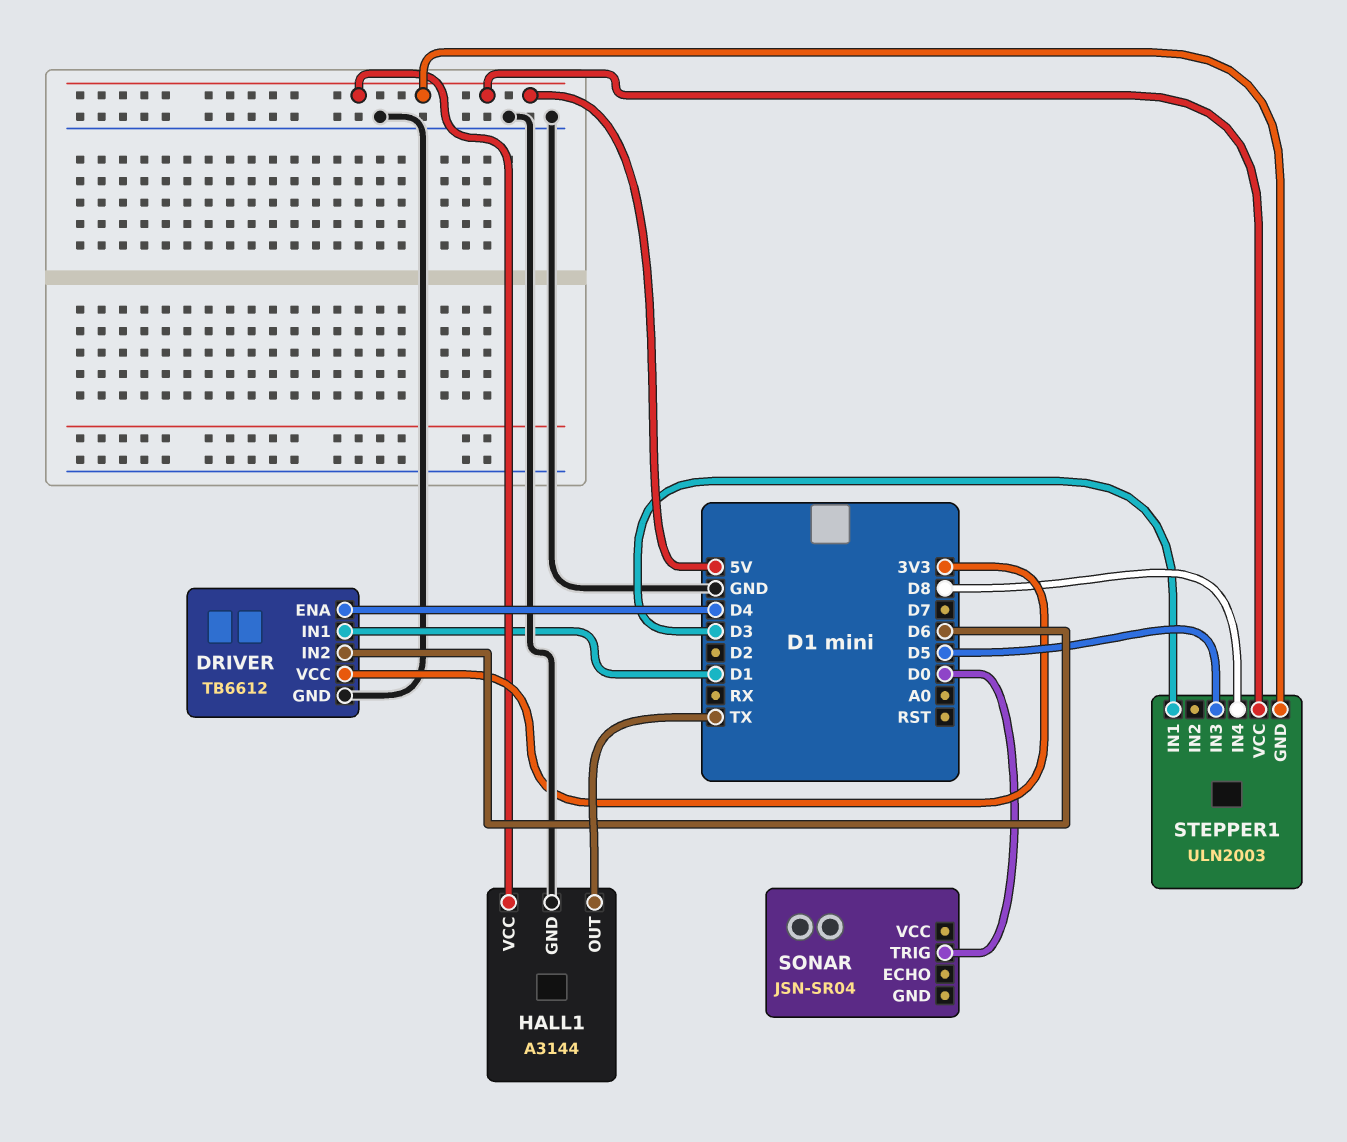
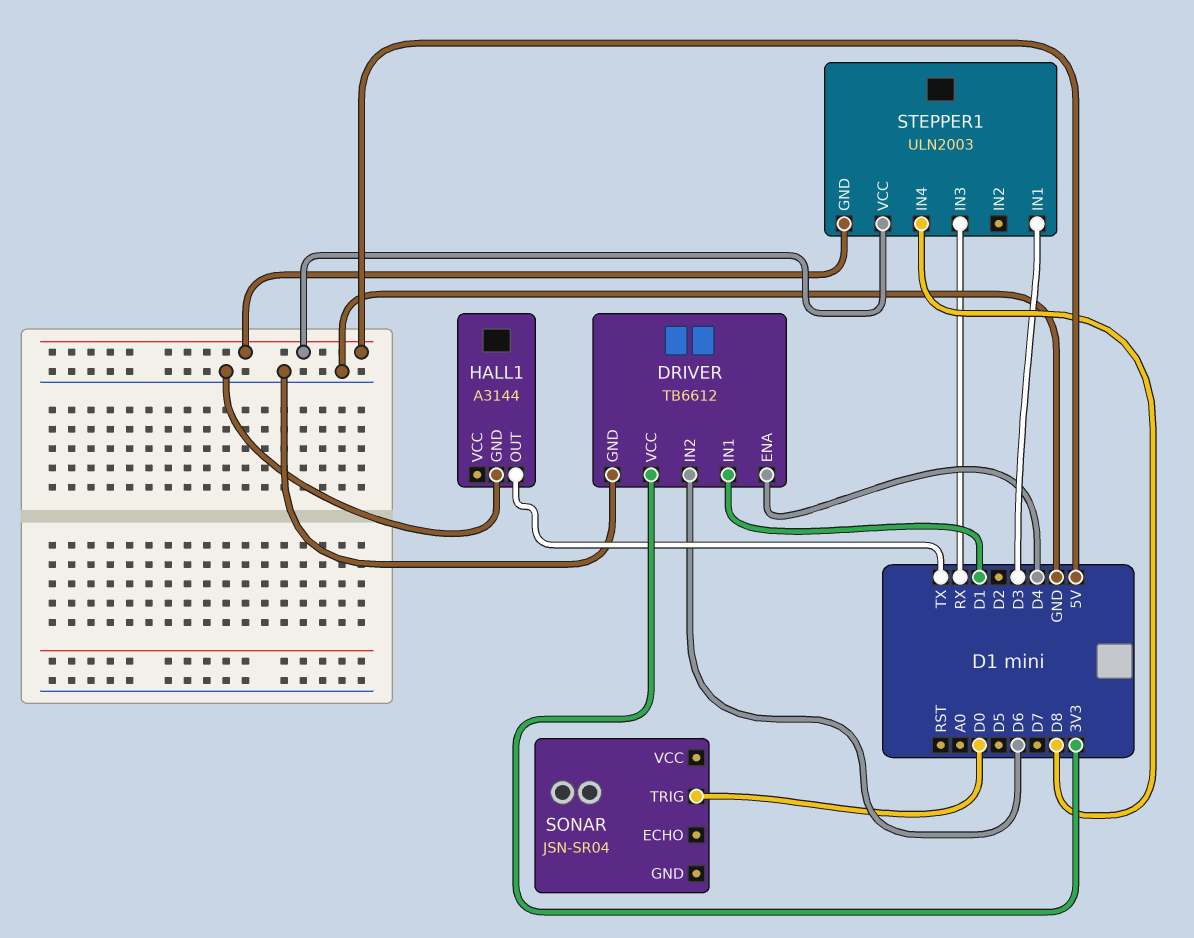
HALL1 pin VCC: 5V -> none
STEPPER1 pin IN3: D5 -> RX

